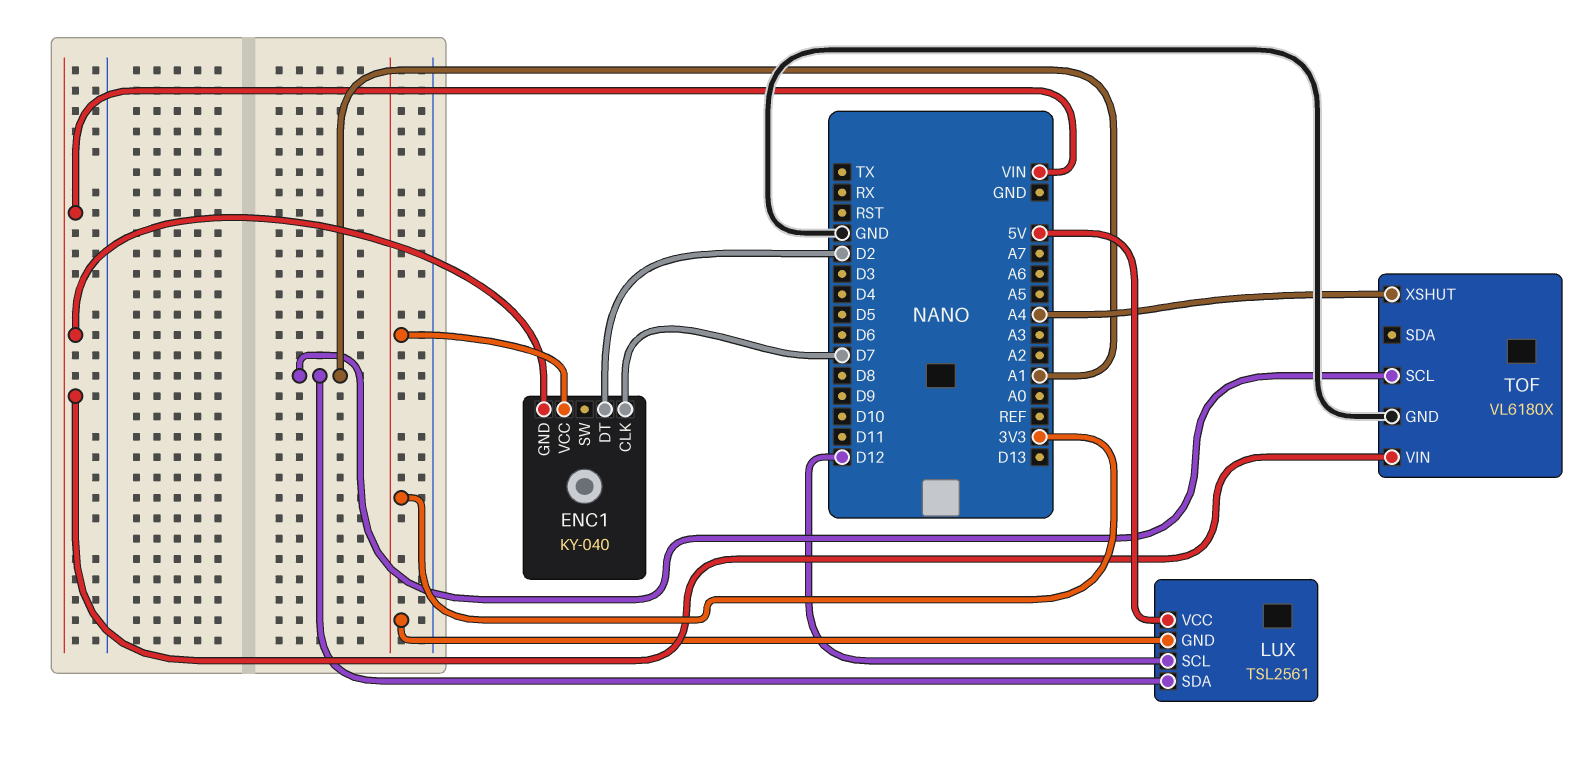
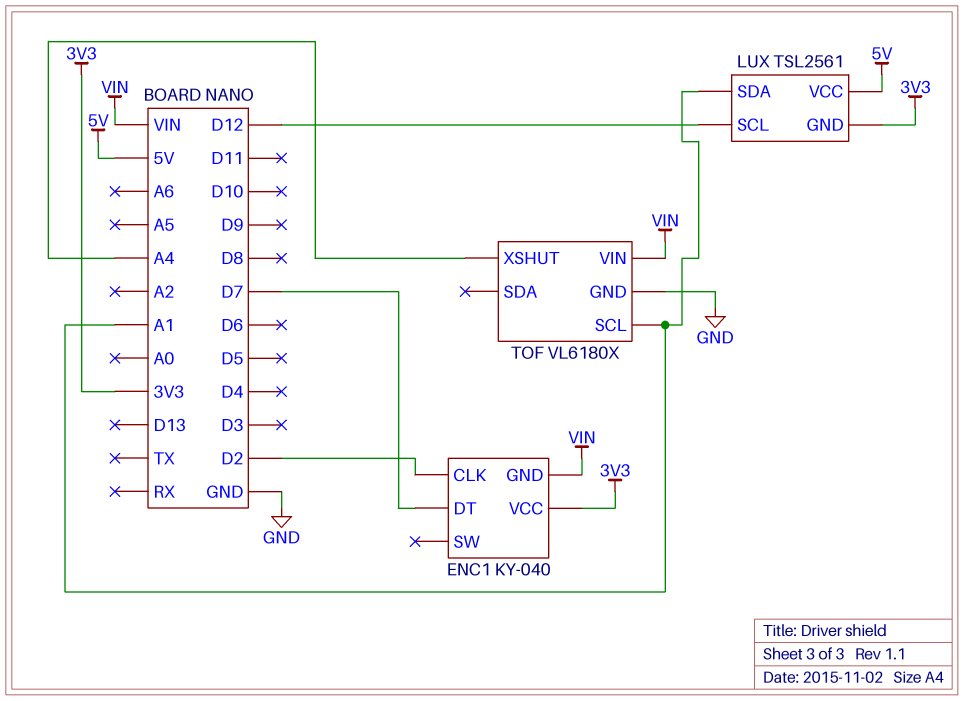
ENC1 pin CLK: D7 -> D2
ENC1 pin DT: D2 -> D7

